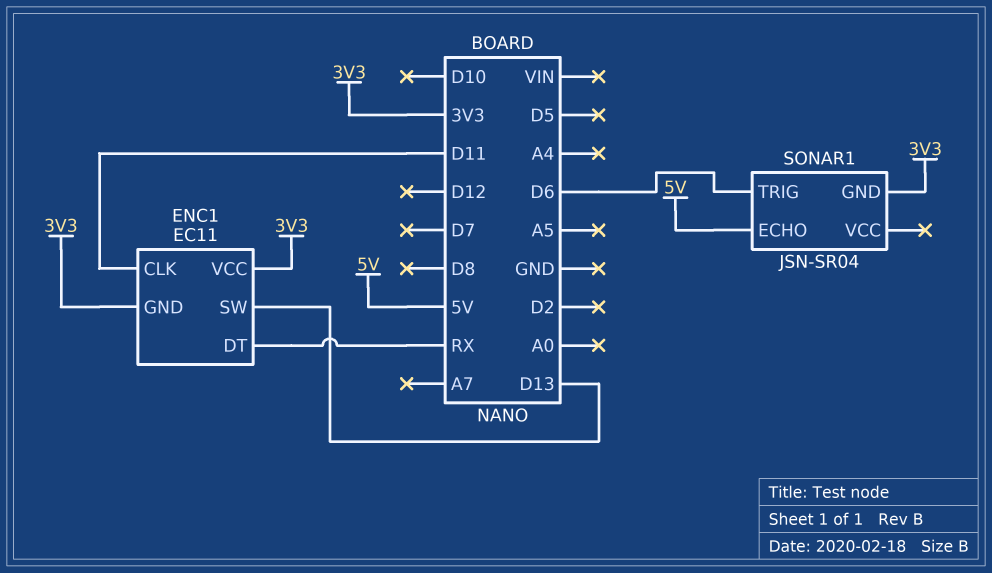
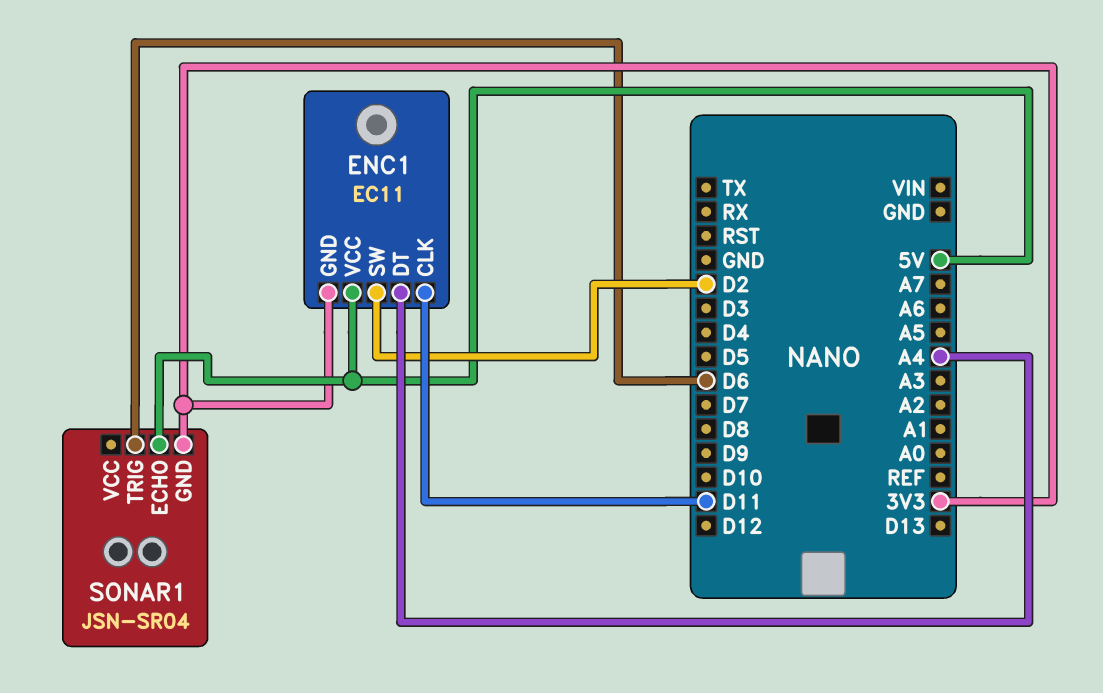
ENC1 pin DT: RX -> A4
ENC1 pin SW: D13 -> D2
ENC1 pin VCC: 3V3 -> 5V

